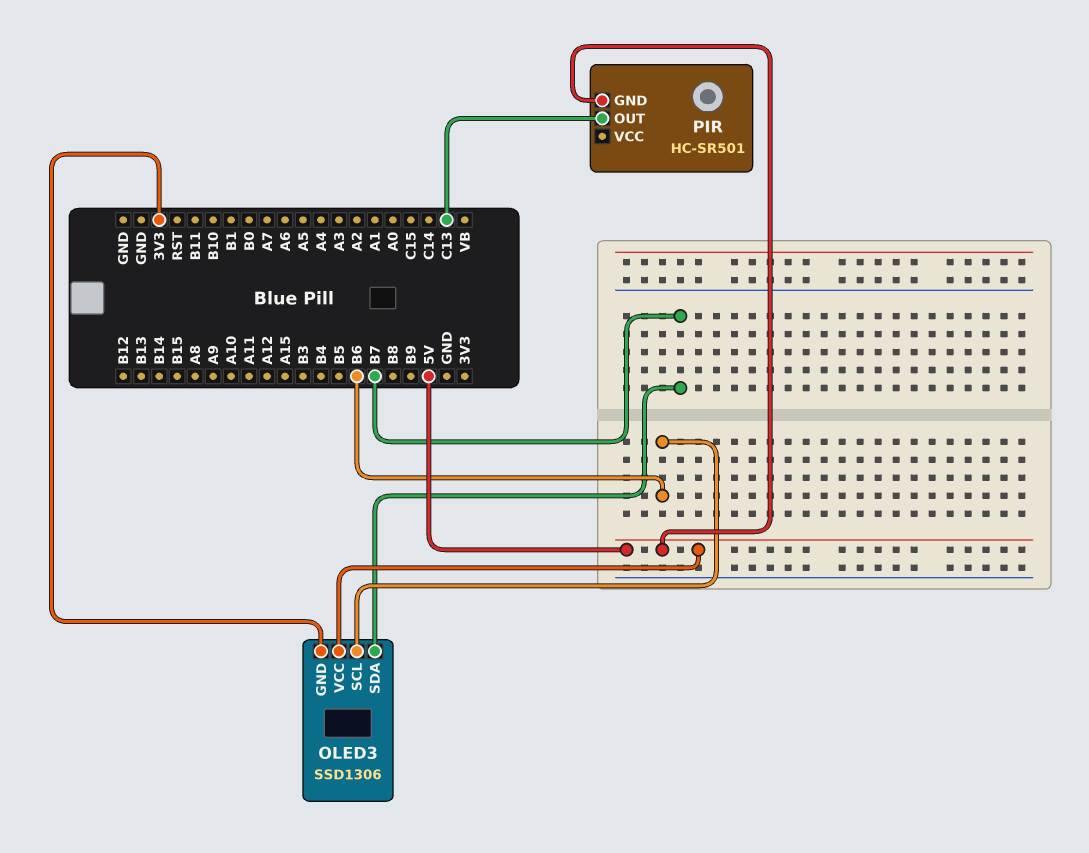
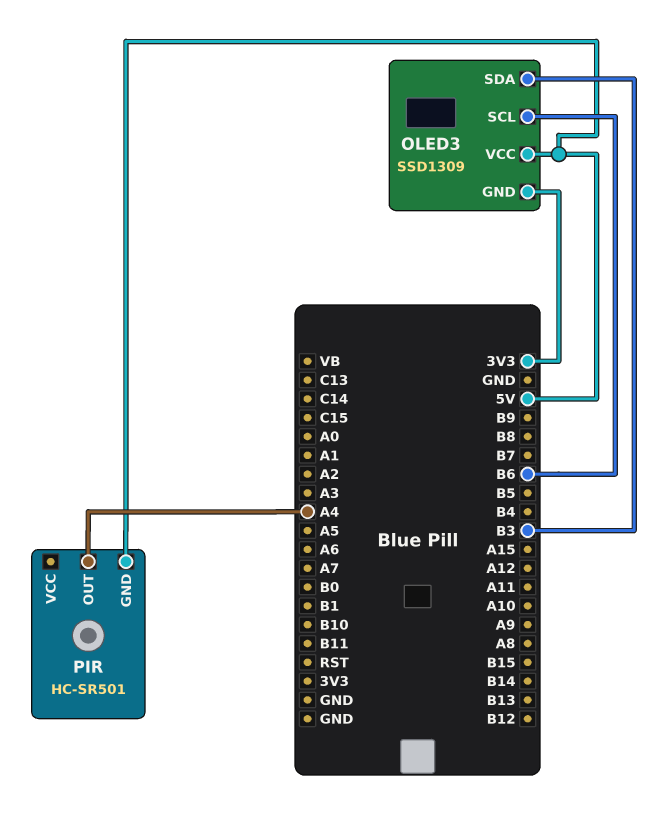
OLED3: SSD1306 -> SSD1309
OLED3 pin SDA: B7 -> B3
PIR pin OUT: C13 -> A4

